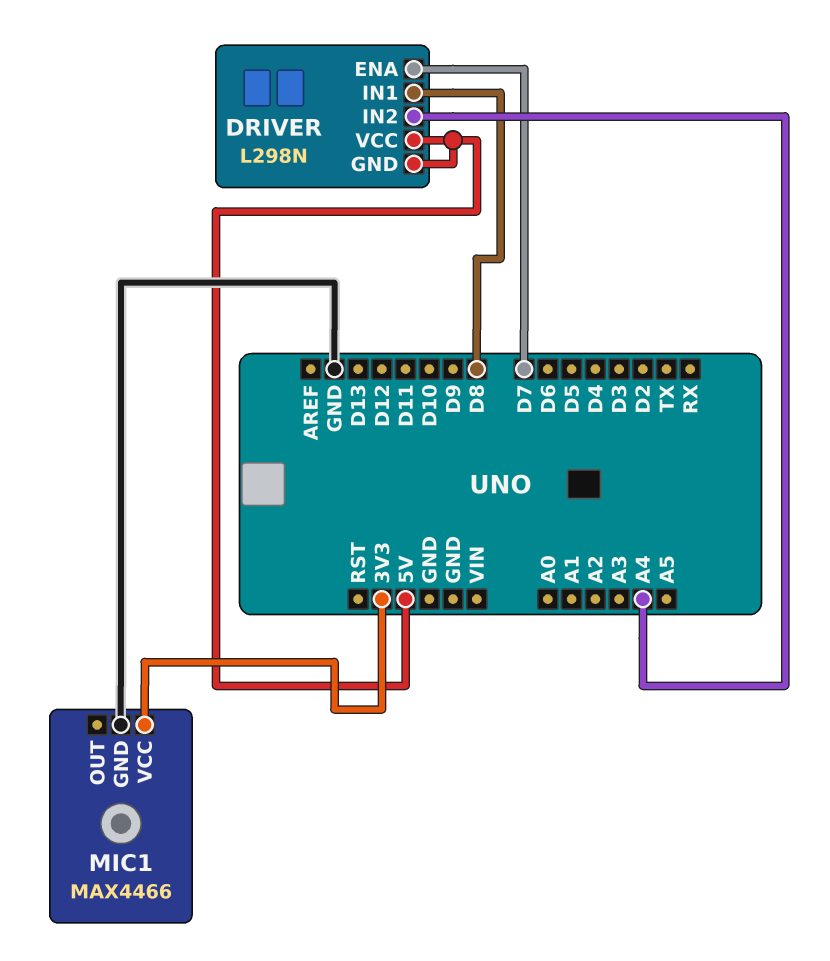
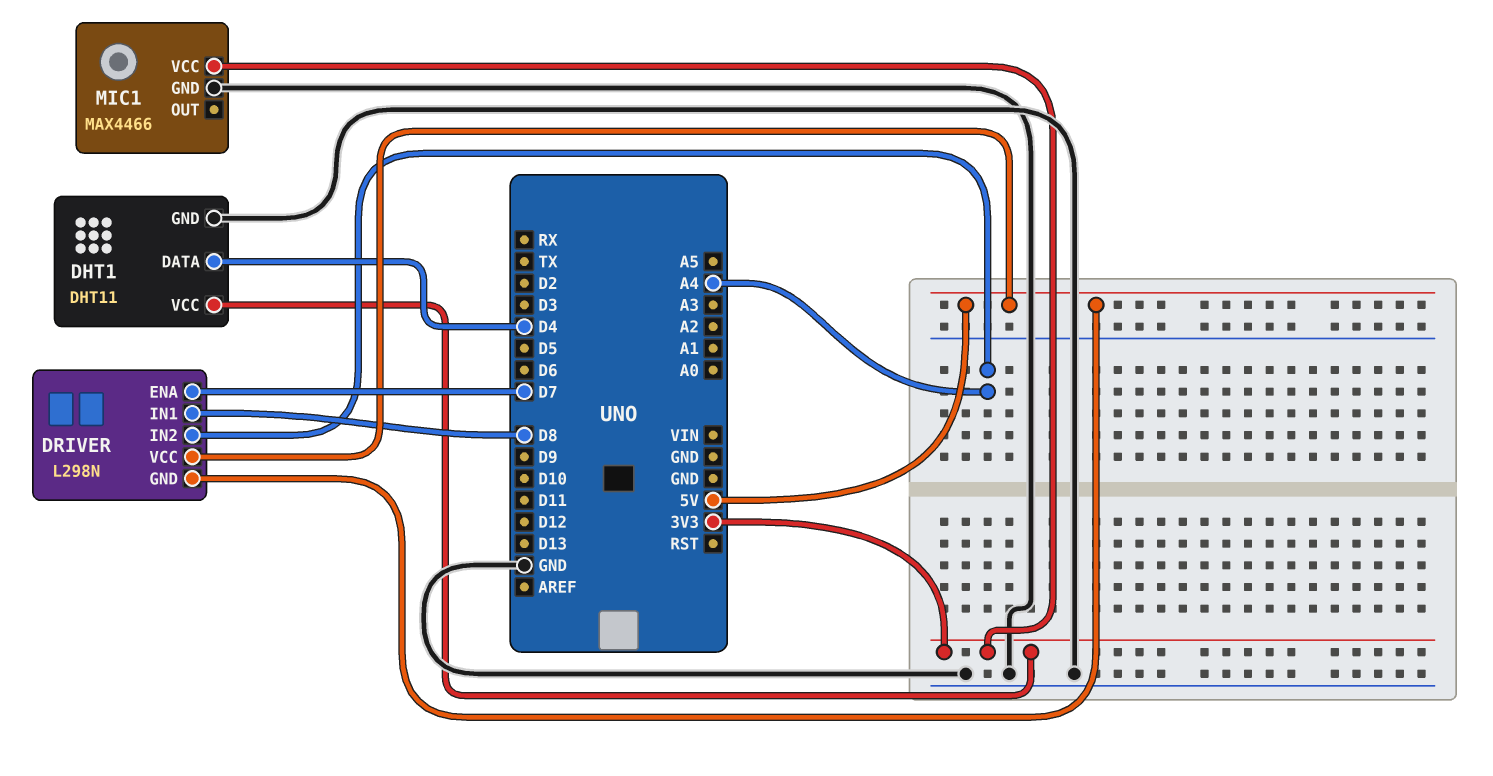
DHT1: none -> DHT11
DHT1 pin DATA: none -> D4
DHT1 pin GND: none -> GND
DHT1 pin VCC: none -> 3V3

